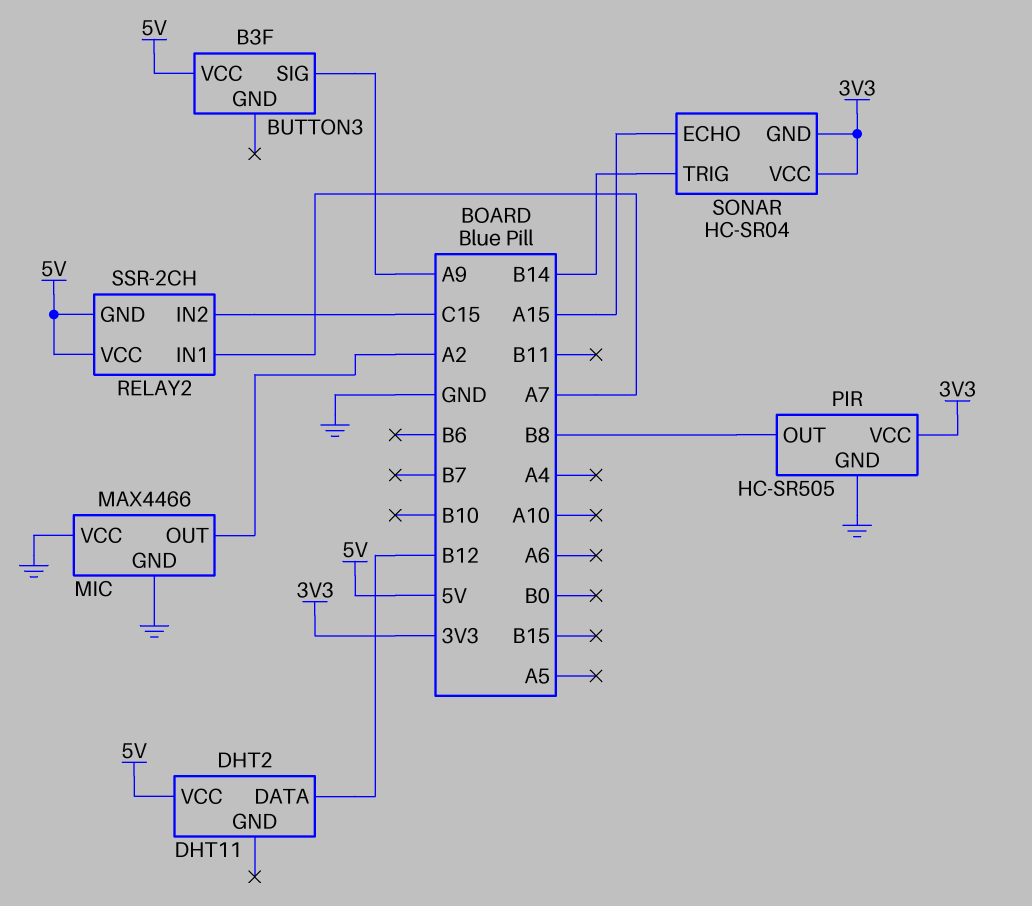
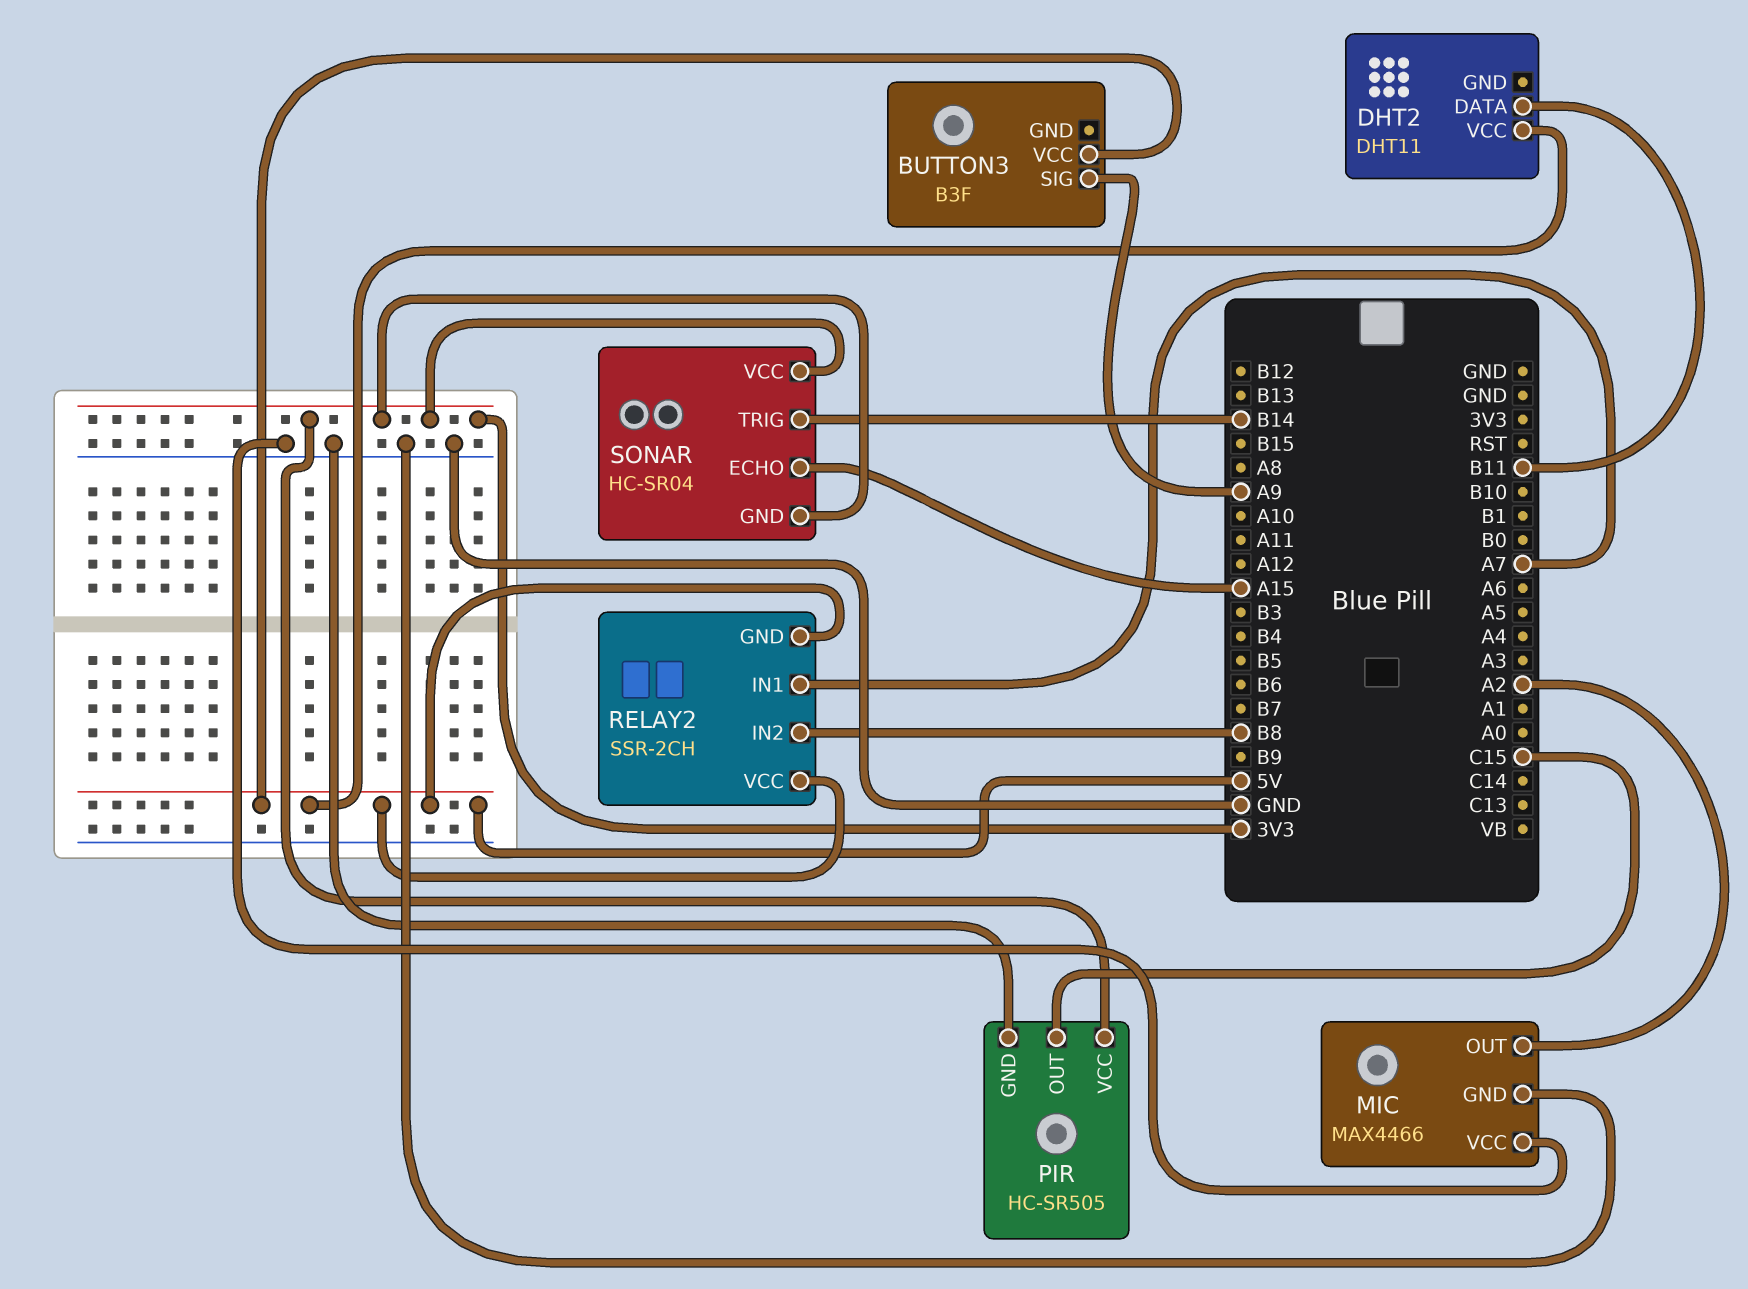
DHT2 pin DATA: B12 -> B11
PIR pin OUT: B8 -> C15
RELAY2 pin IN2: C15 -> B8

